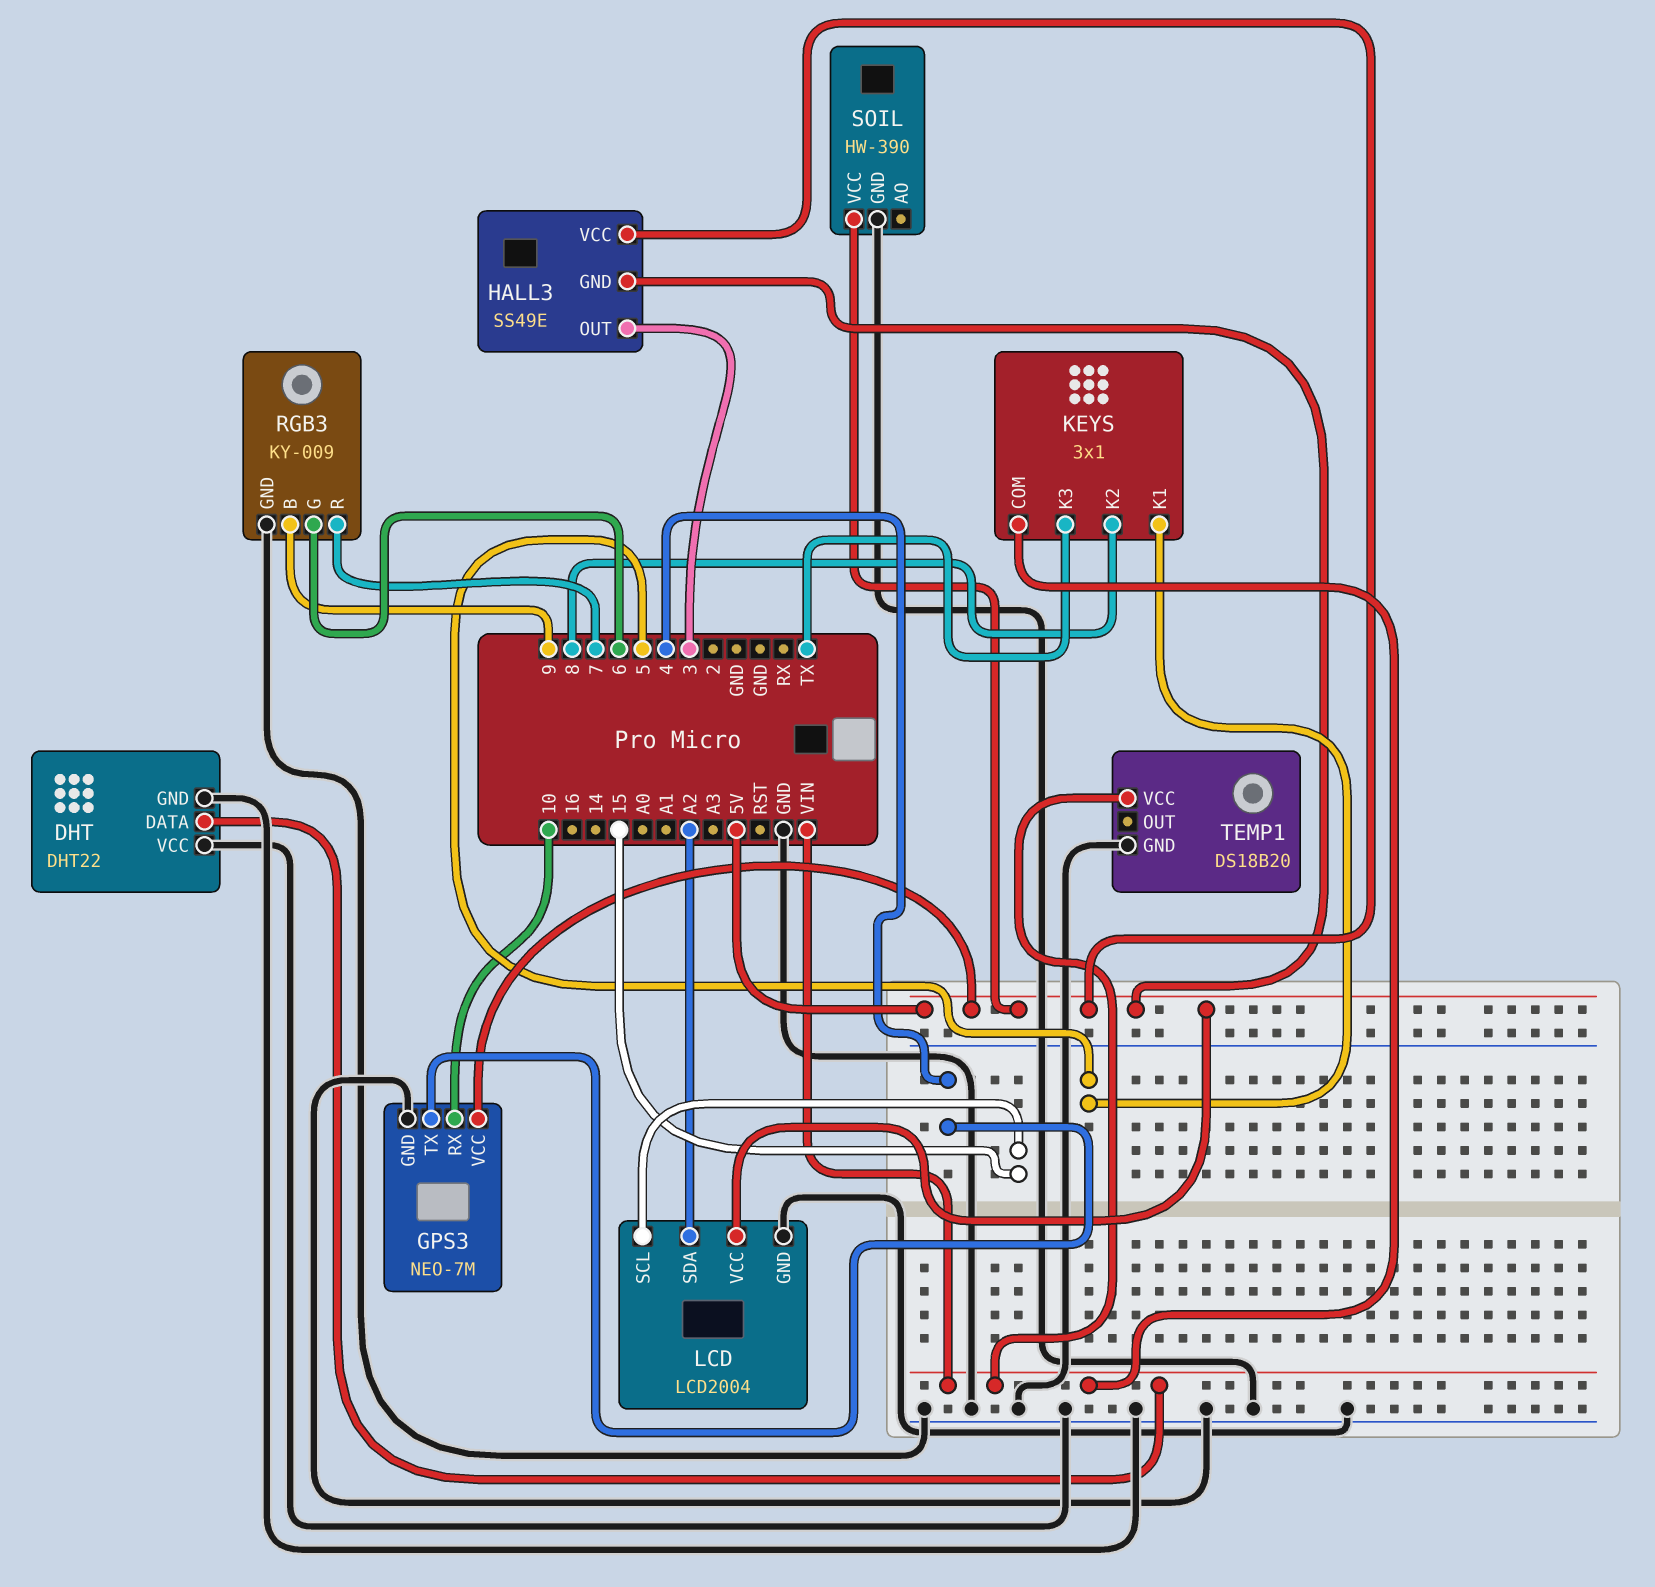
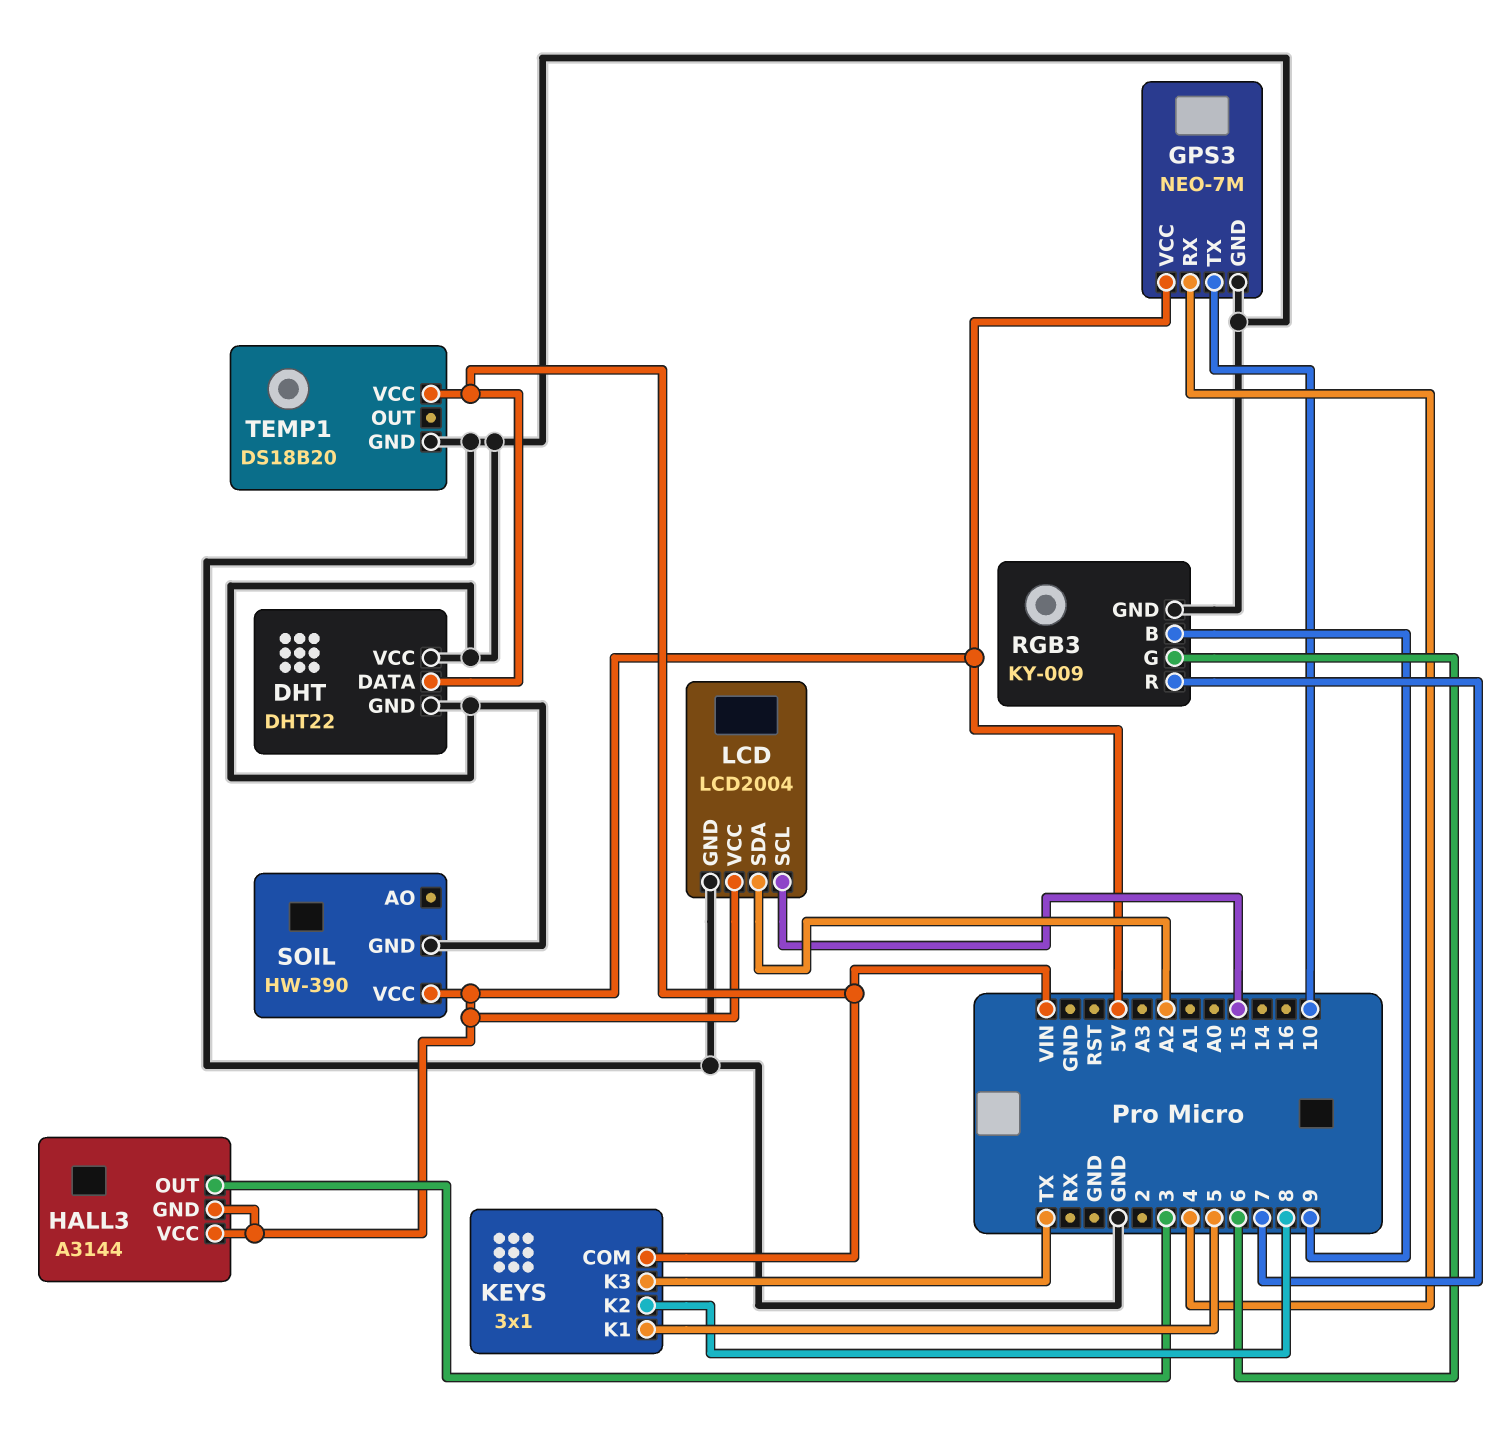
GPS3 pin RX: 10 -> 4
GPS3 pin TX: 4 -> 10
HALL3: SS49E -> A3144

